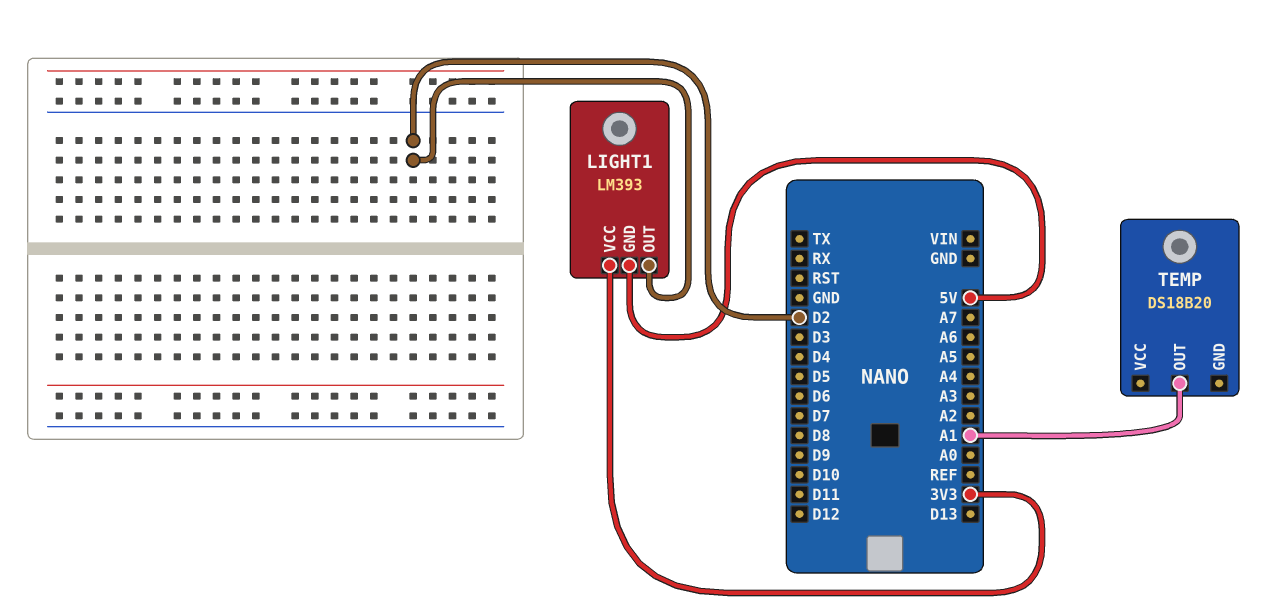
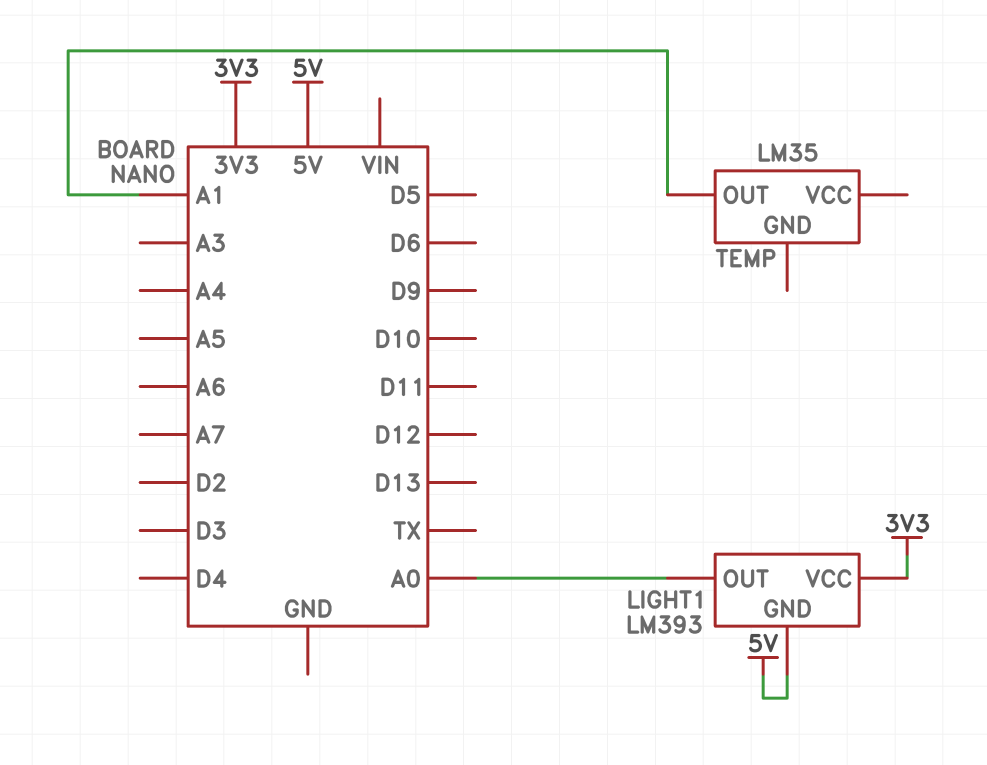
LIGHT1 pin OUT: D2 -> A0
TEMP: DS18B20 -> LM35

